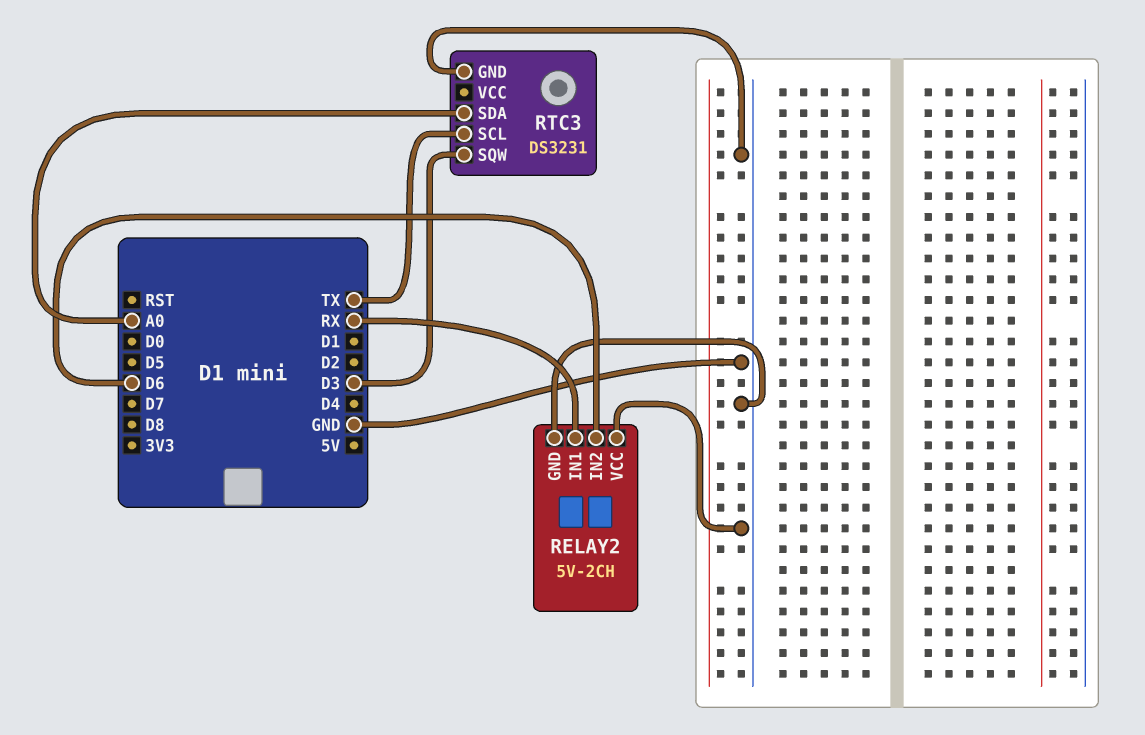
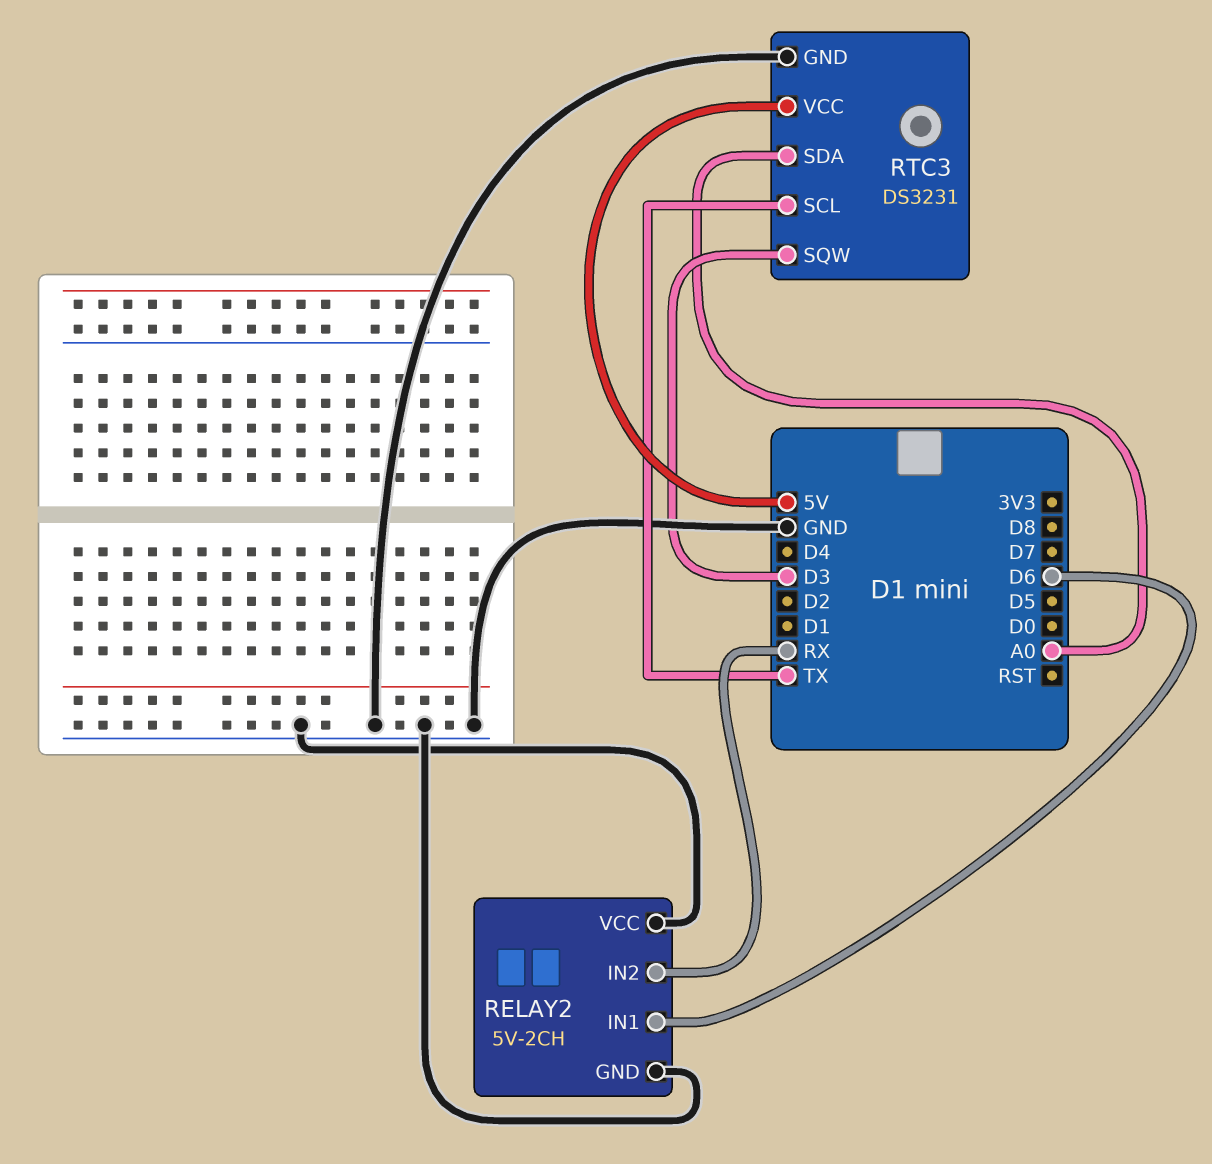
RELAY2 pin IN1: RX -> D6
RELAY2 pin IN2: D6 -> RX
RTC3 pin VCC: none -> 5V

